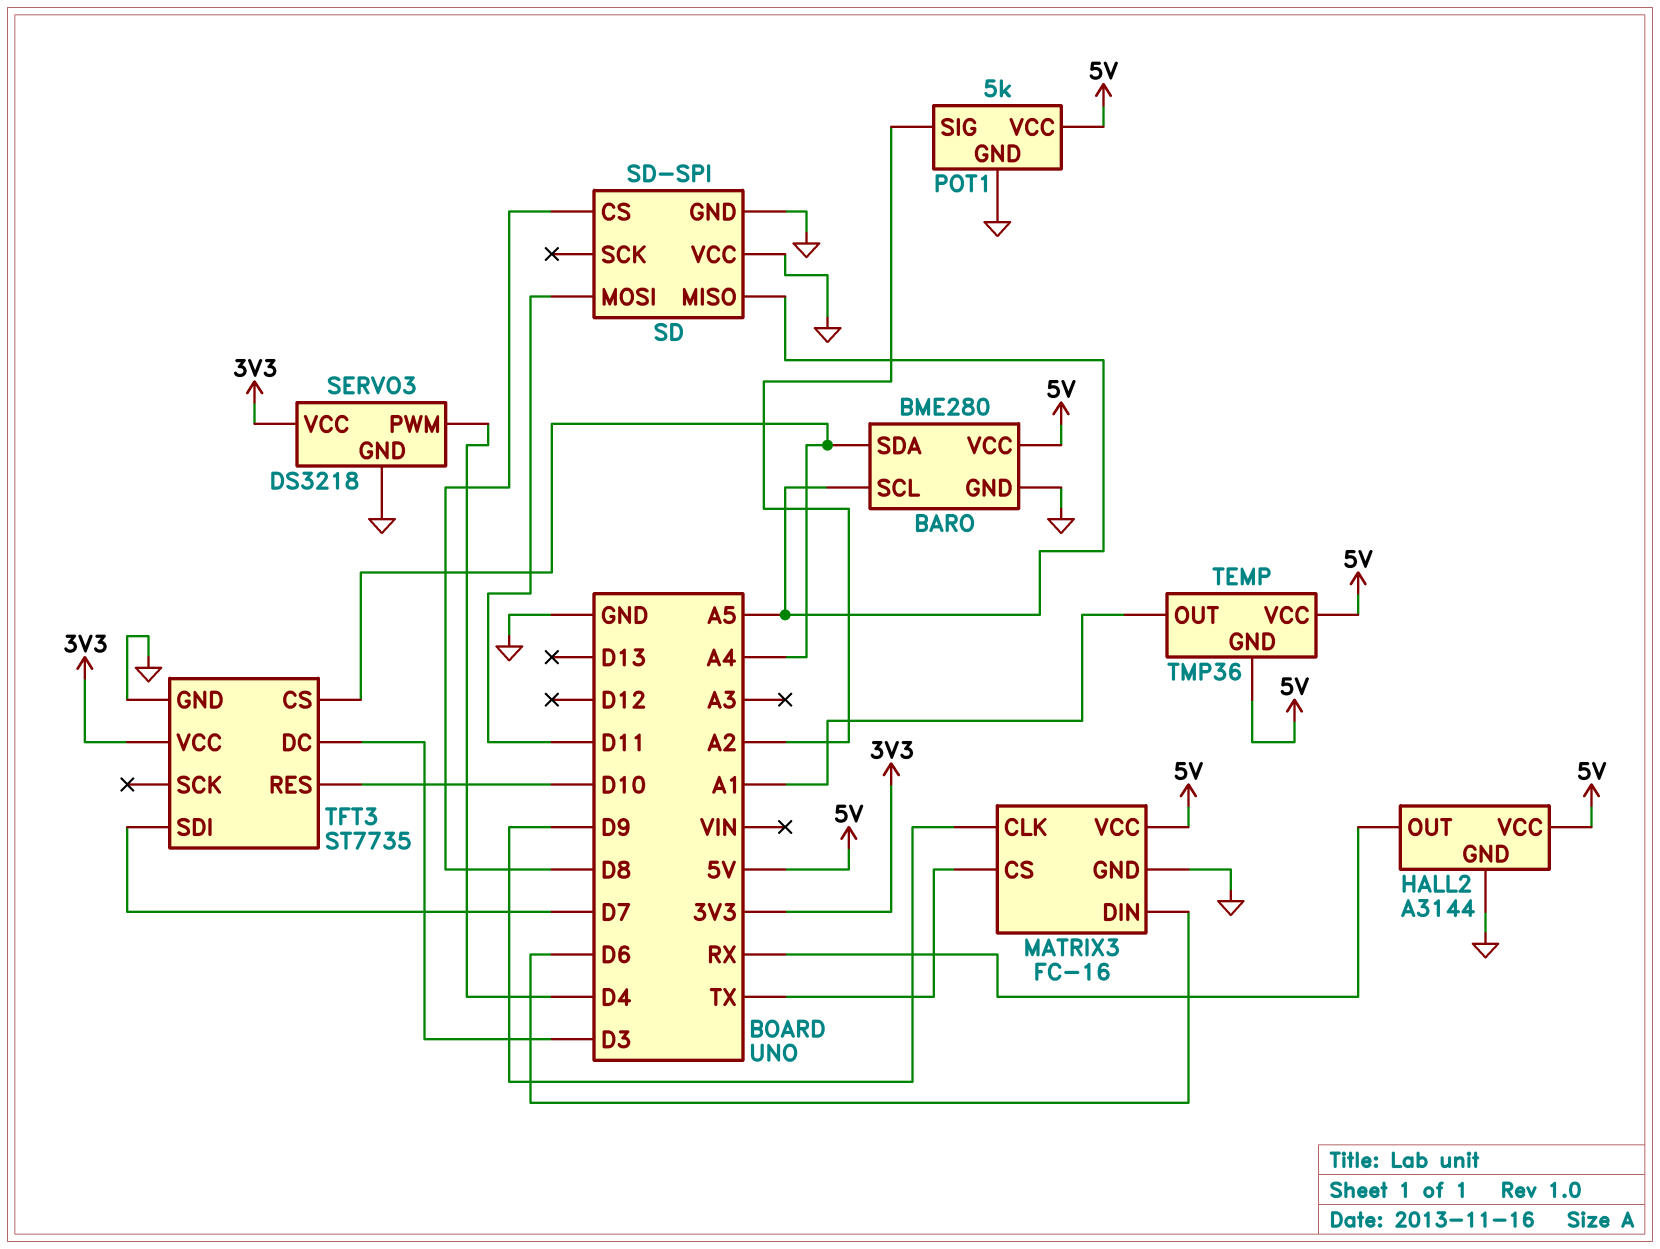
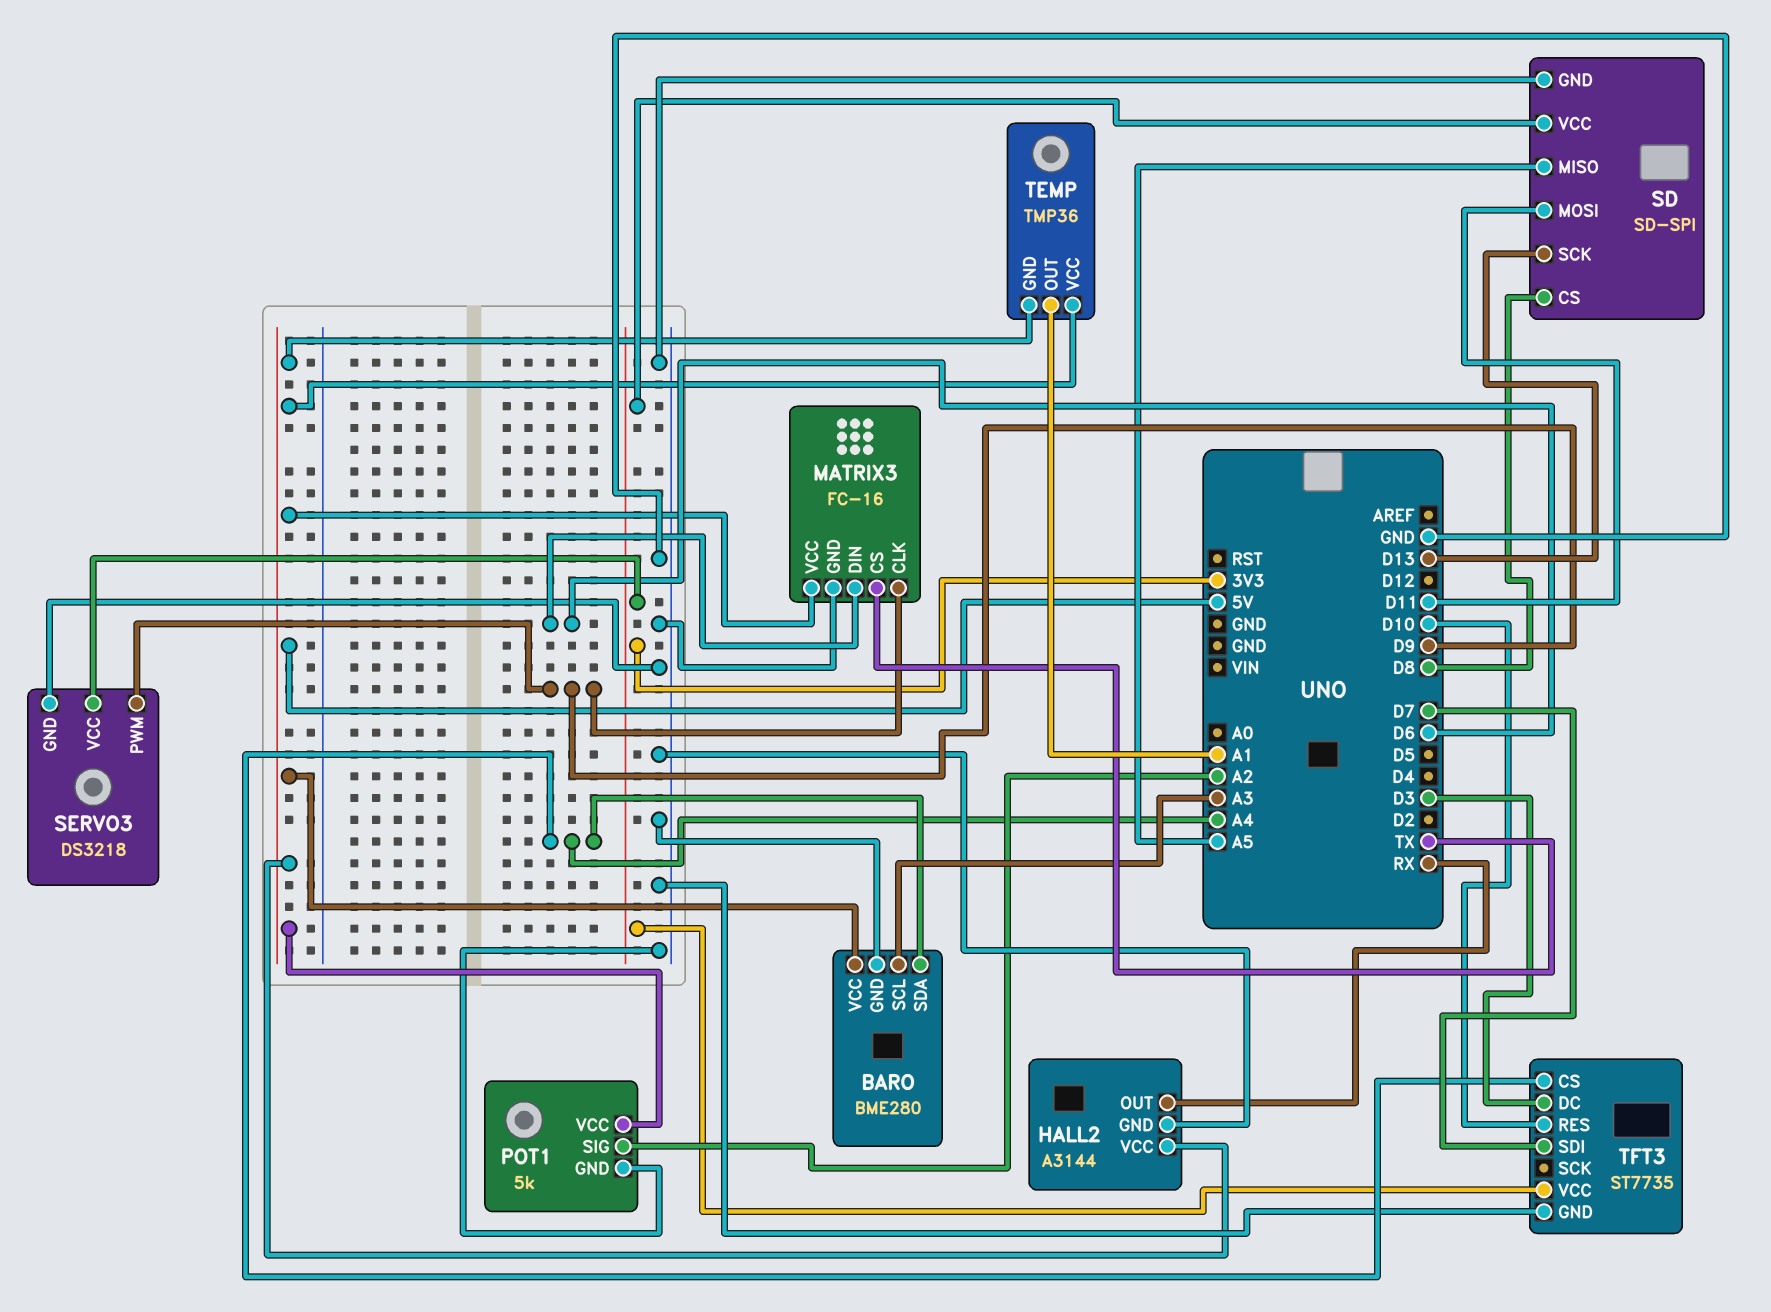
BARO pin SCL: A5 -> A3
SD pin SCK: none -> D13
SD pin VCC: GND -> 3V3
SERVO3 pin PWM: D4 -> D9

